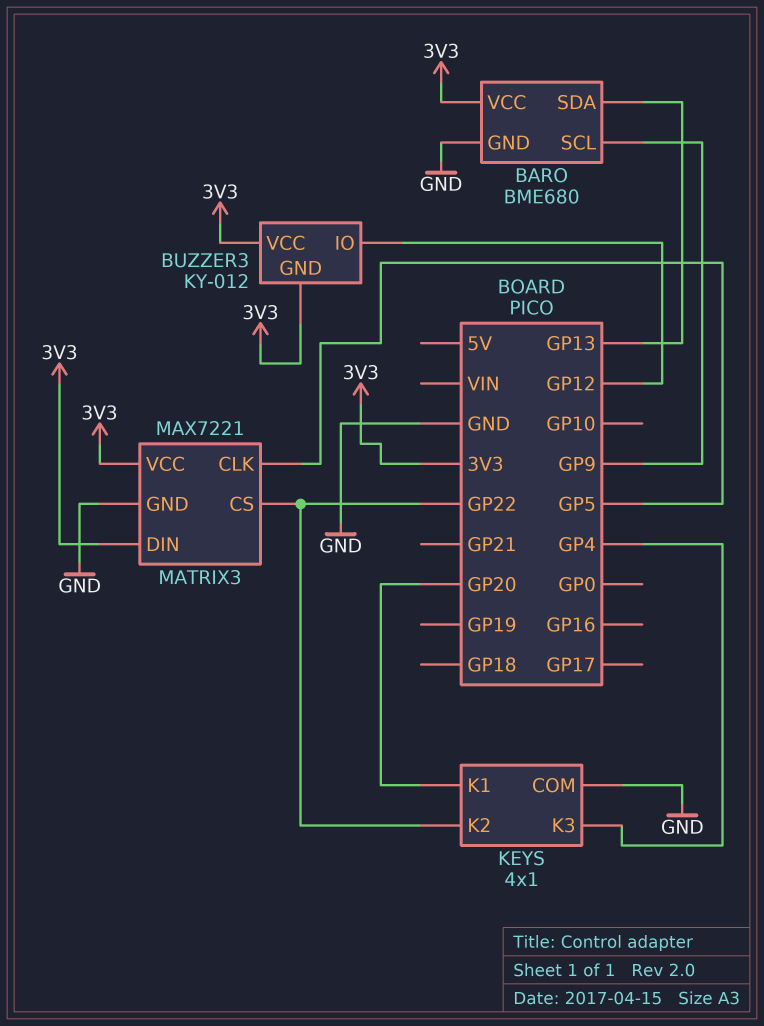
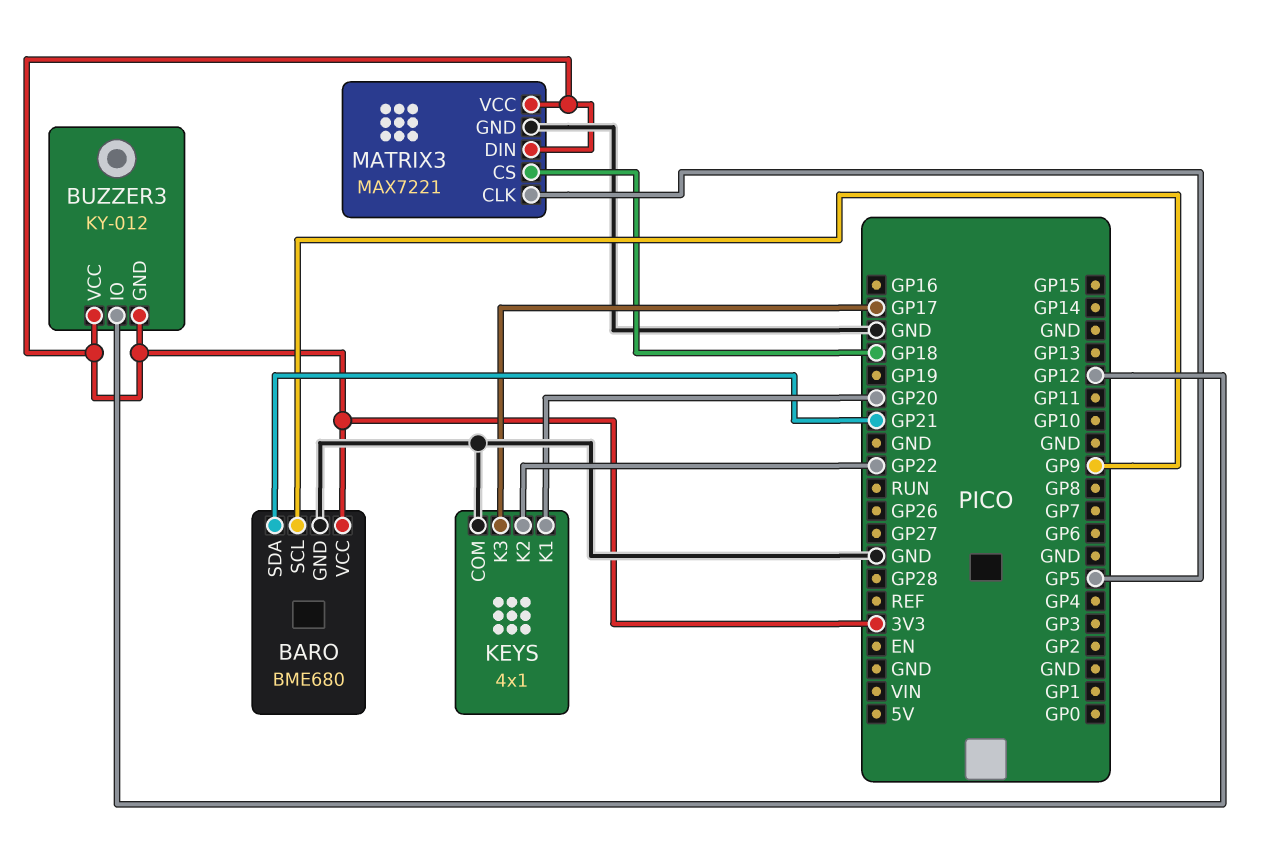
BARO pin SDA: GP13 -> GP21
KEYS pin K3: GP4 -> GP17
MATRIX3 pin CS: GP22 -> GP18

